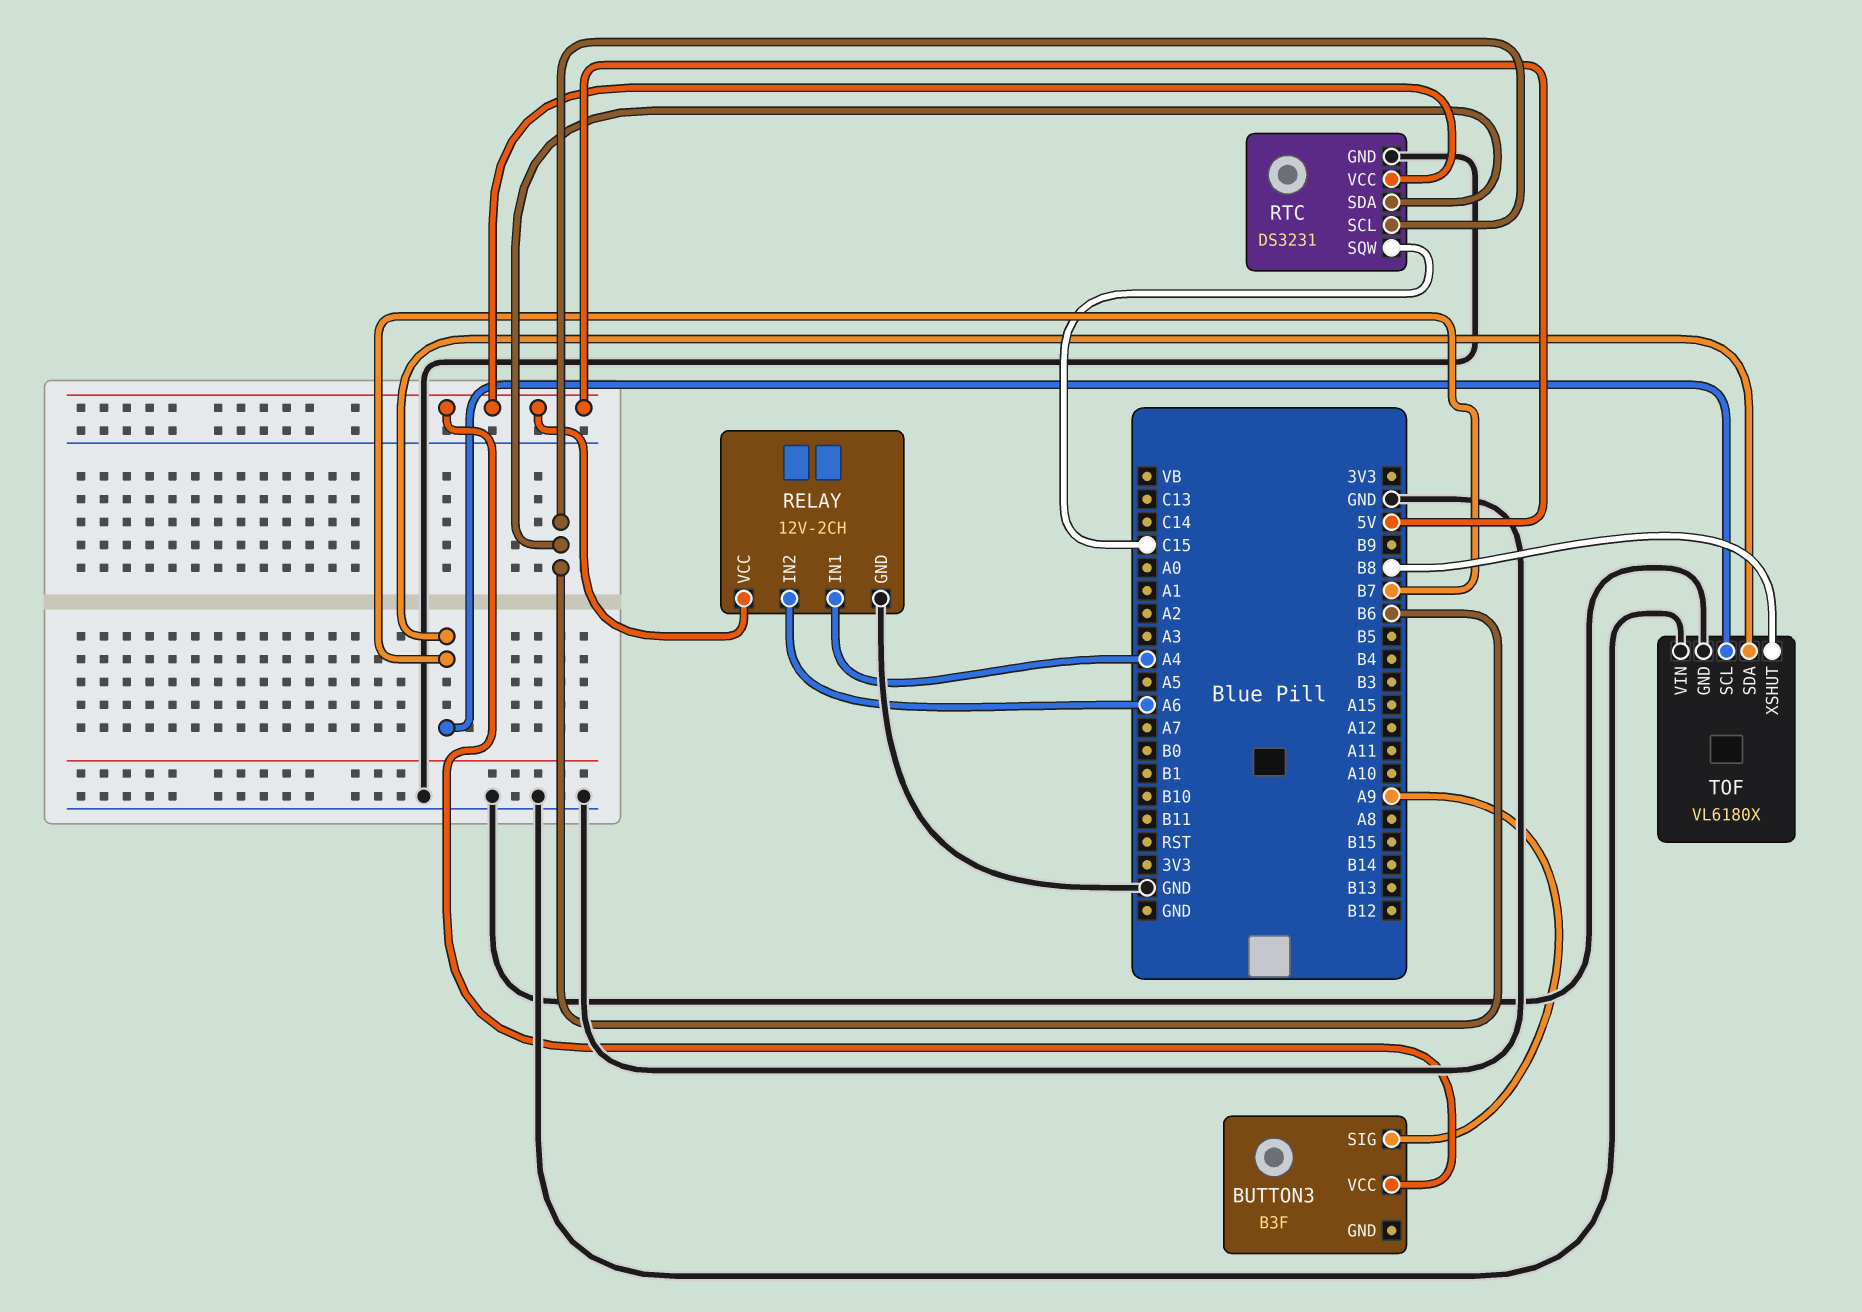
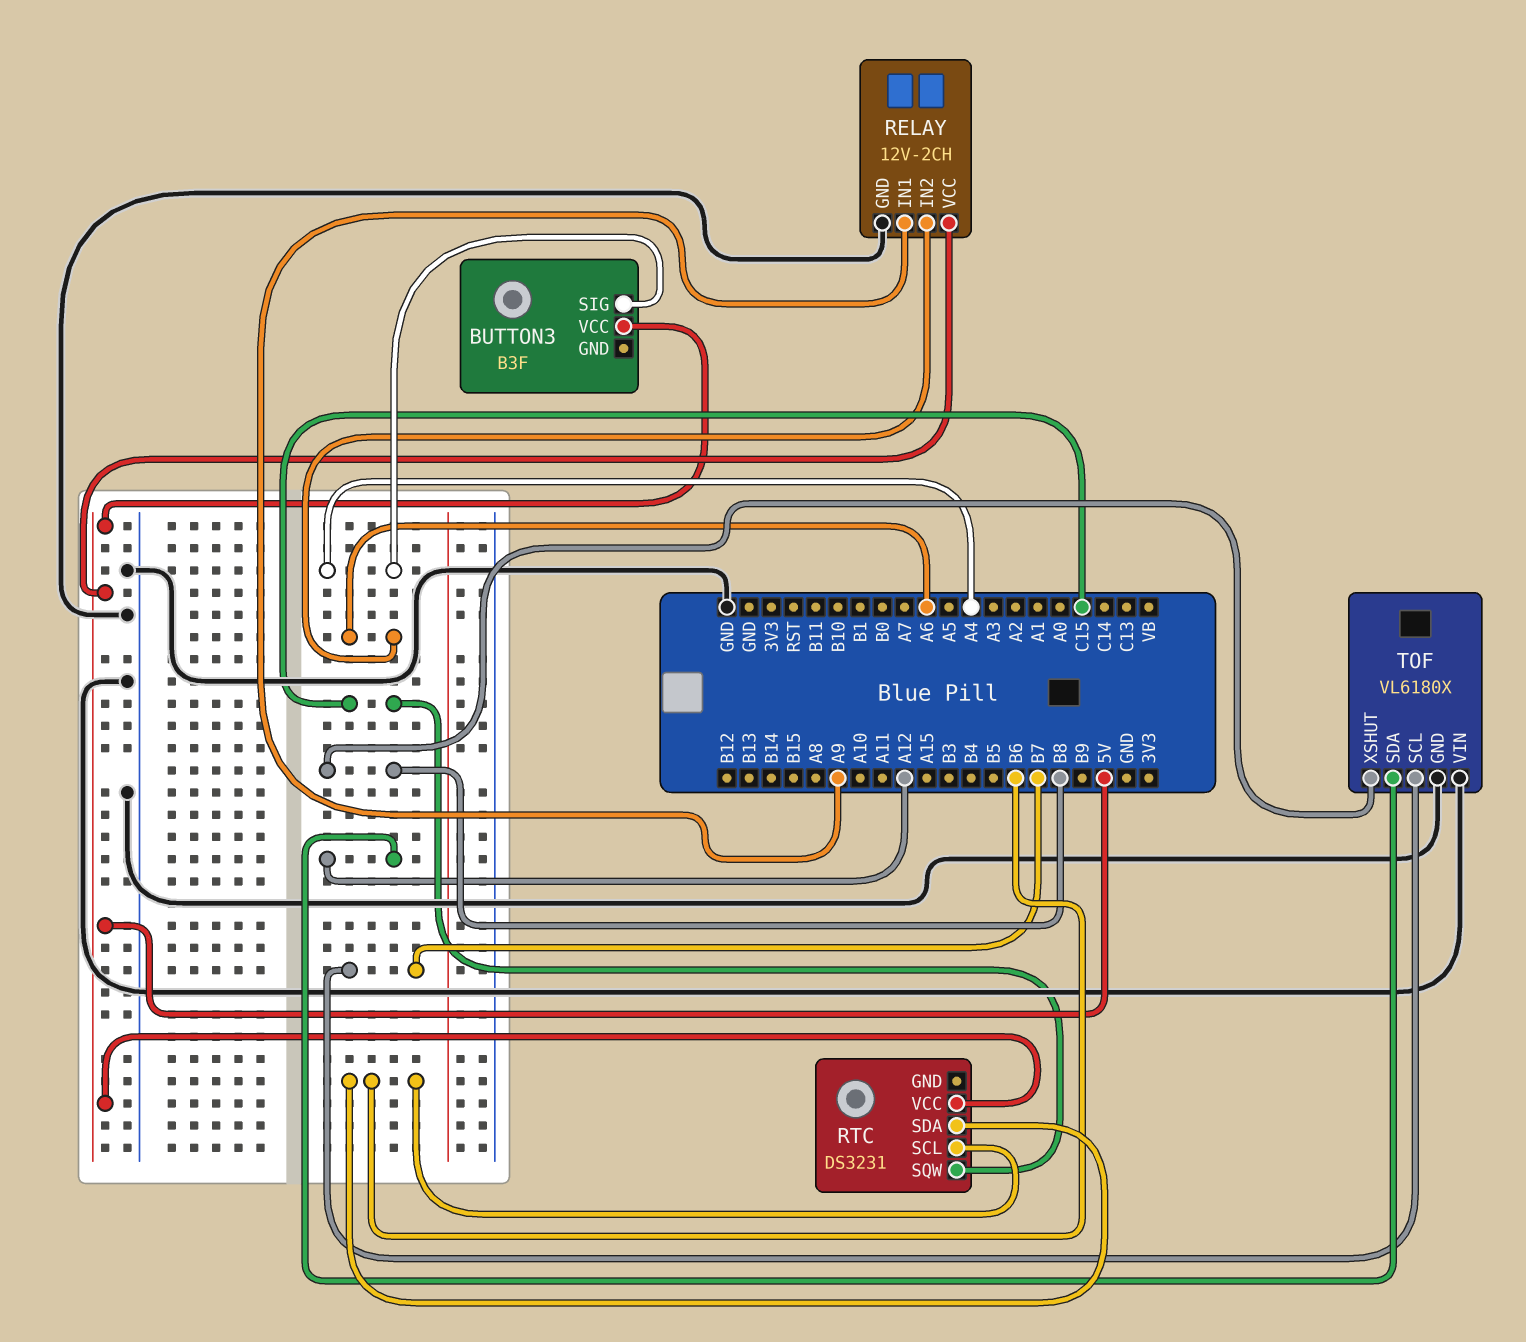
BUTTON3 pin SIG: A9 -> A4
RELAY pin IN1: A4 -> A9
RTC pin GND: GND -> none
TOF pin SDA: B7 -> A12

